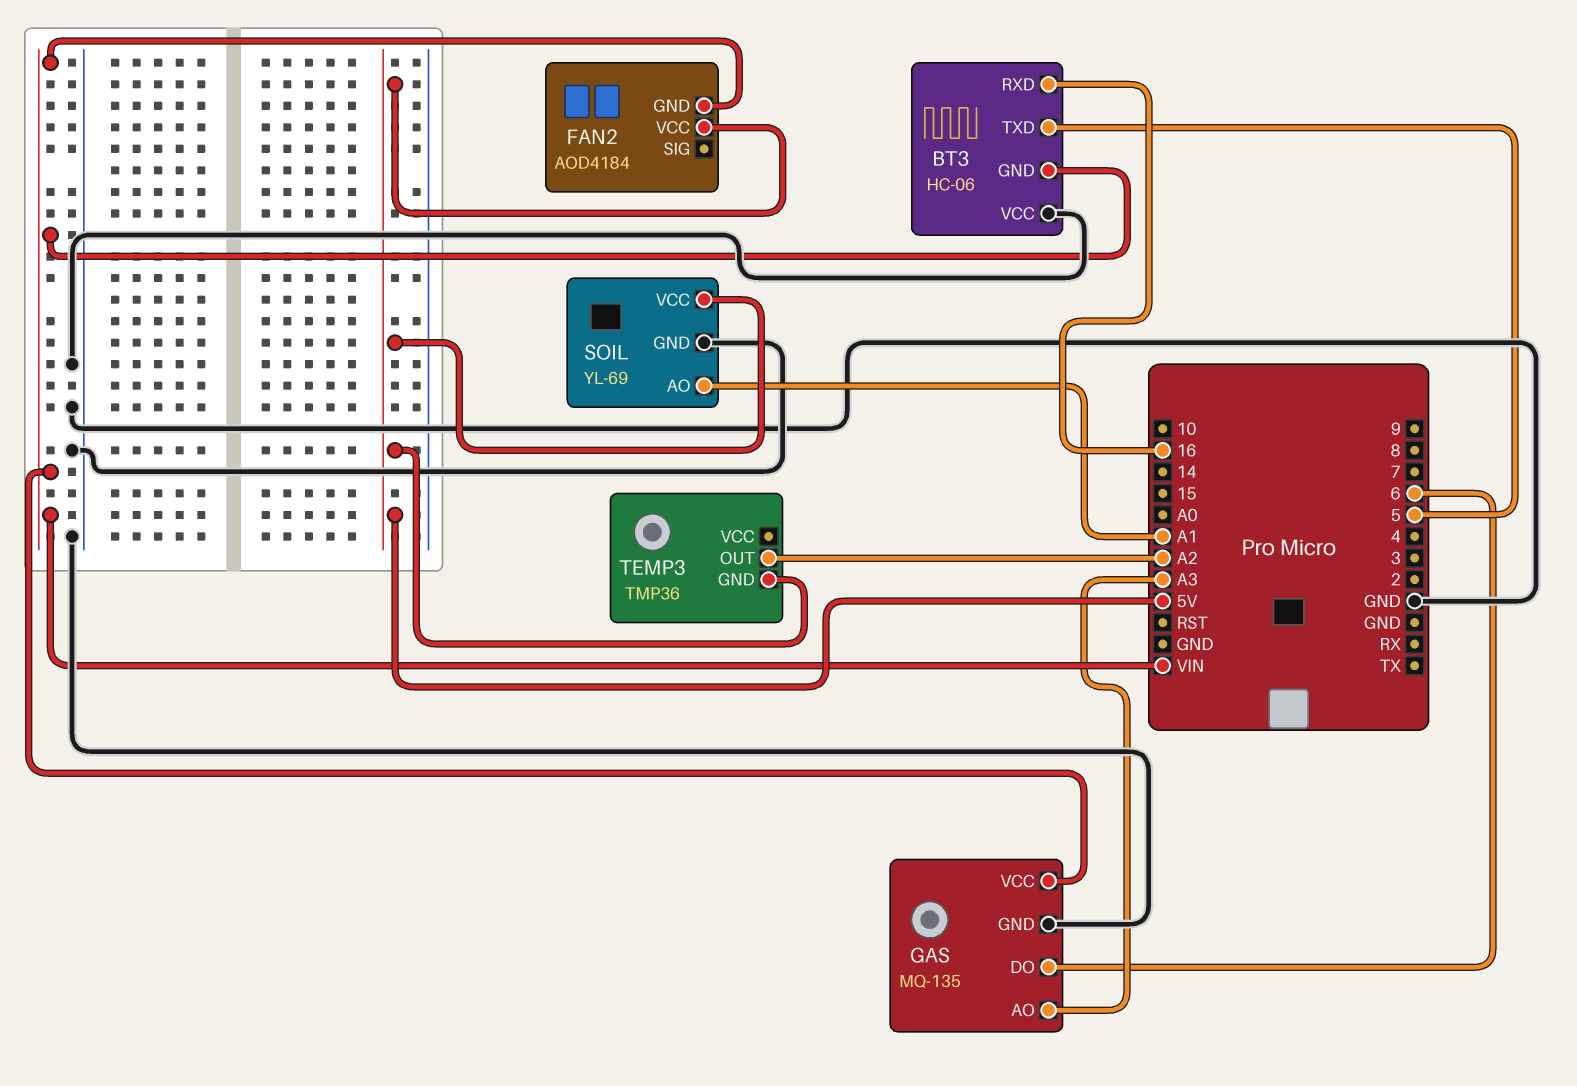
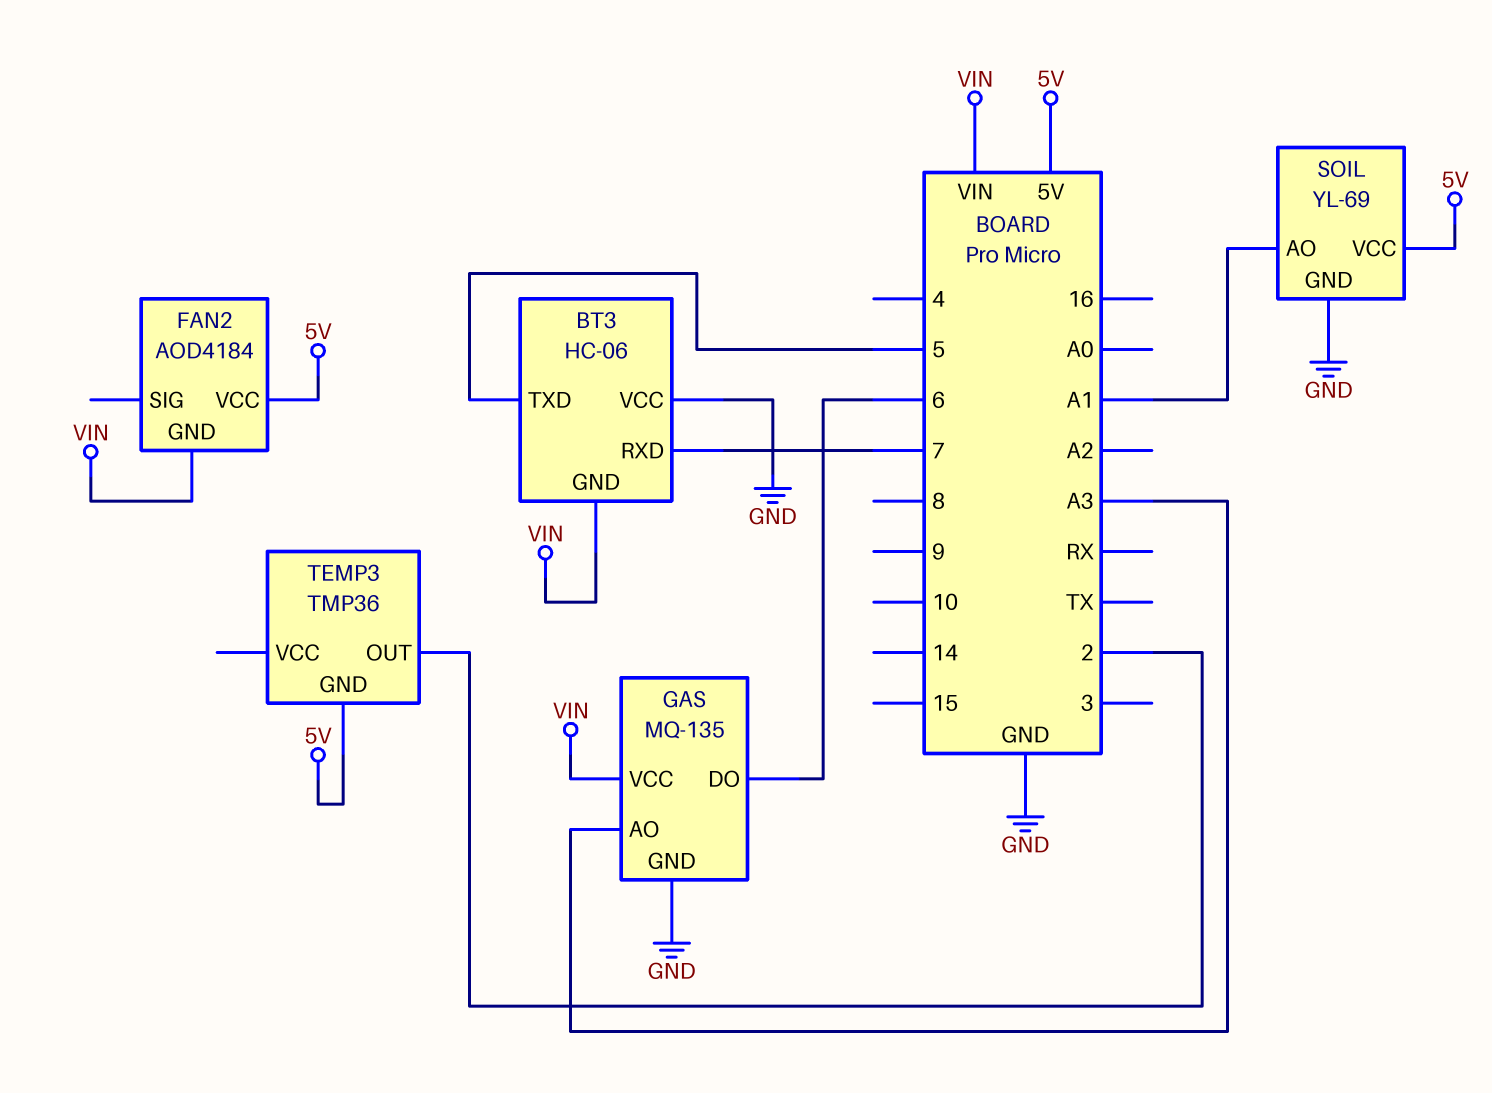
BT3 pin RXD: 16 -> 7
TEMP3 pin OUT: A2 -> 2

